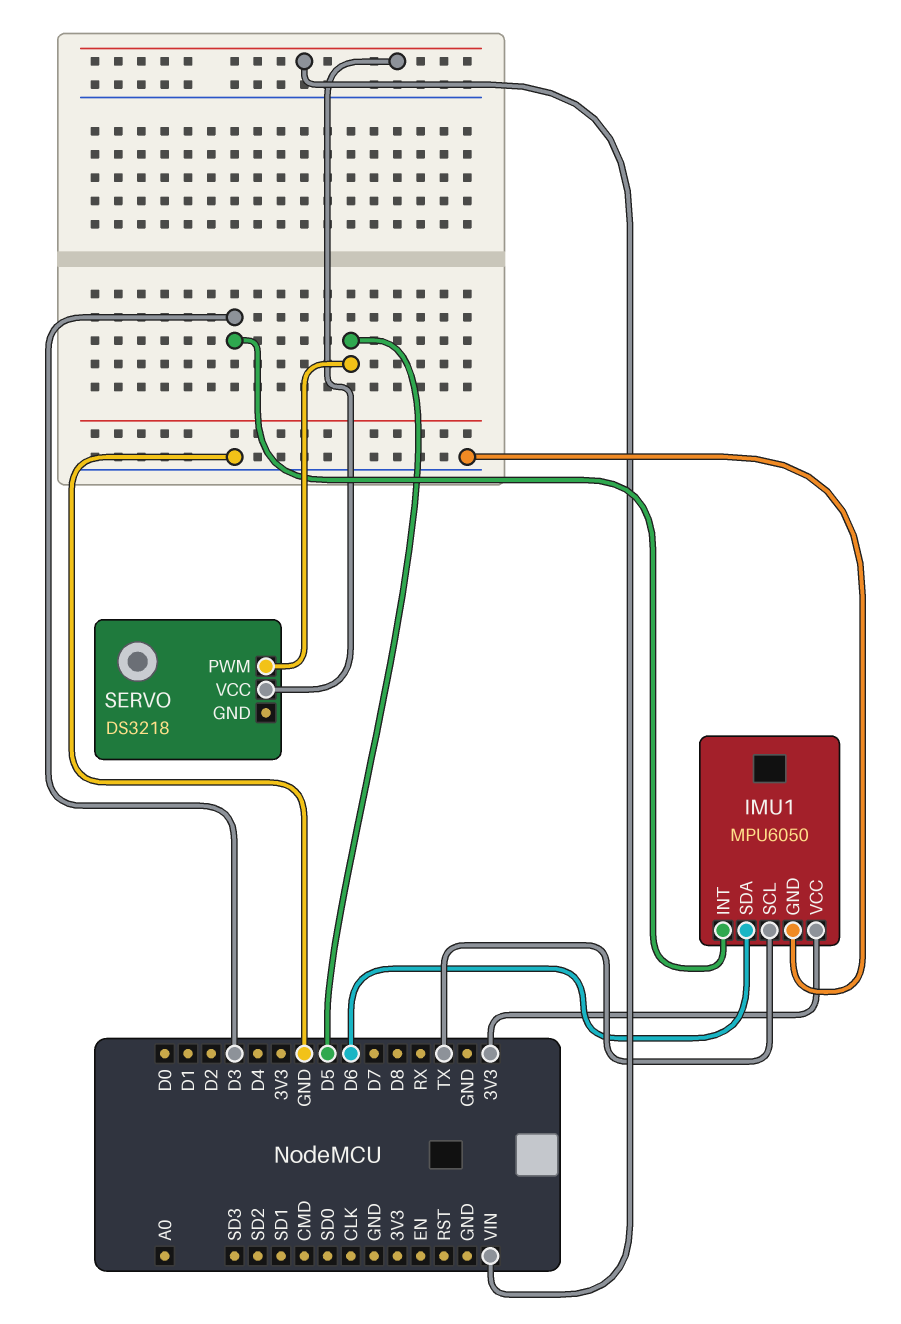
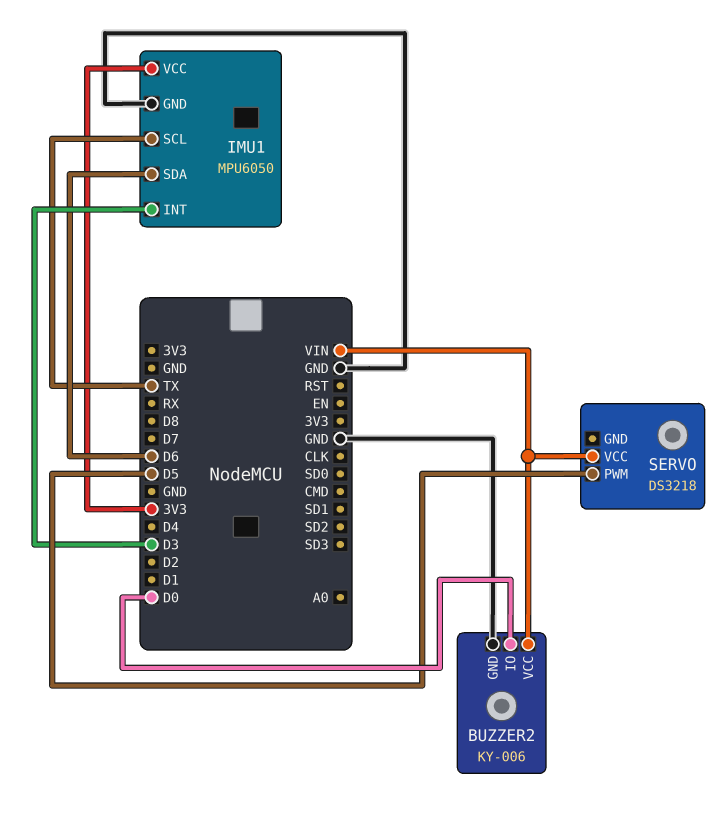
BUZZER2: none -> KY-006
BUZZER2 pin GND: none -> GND
BUZZER2 pin IO: none -> D0
BUZZER2 pin VCC: none -> VIN

